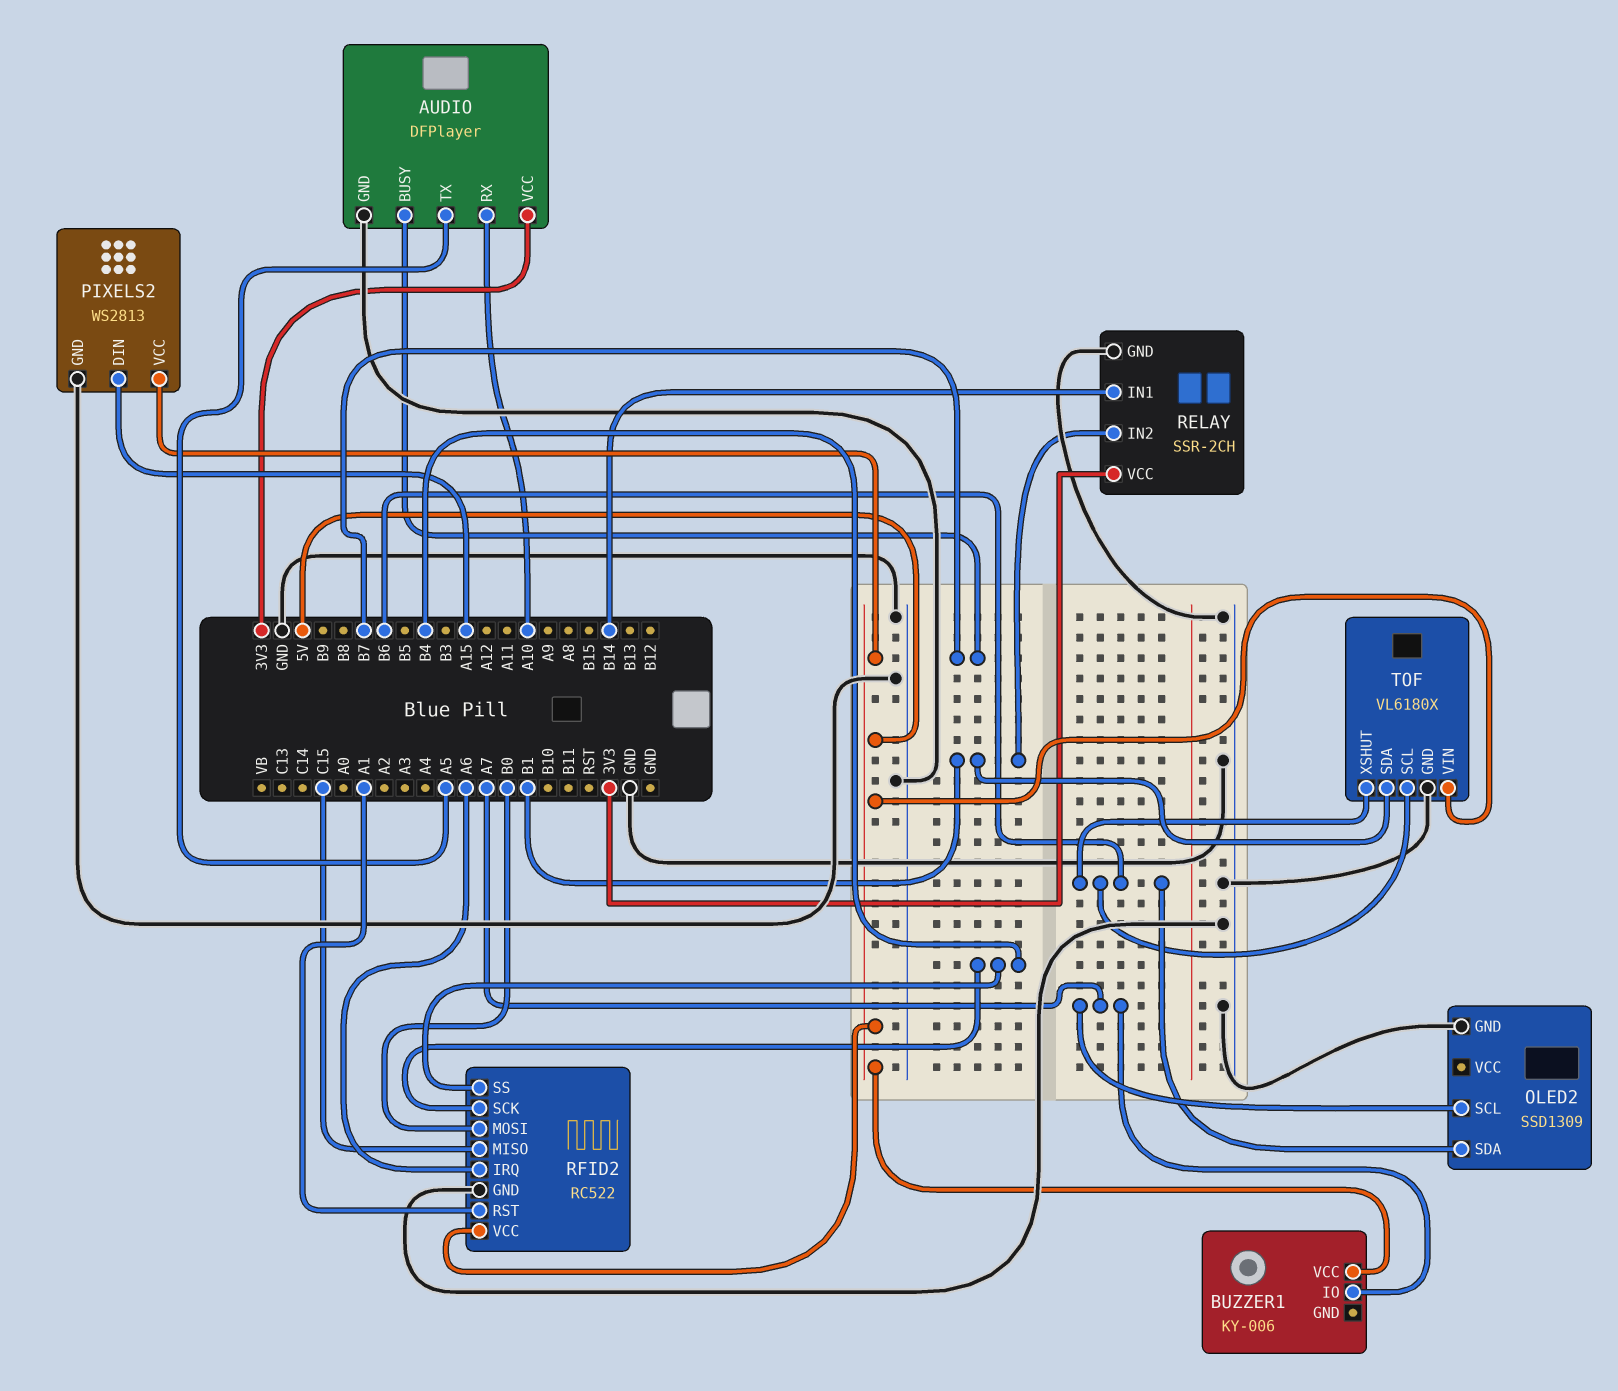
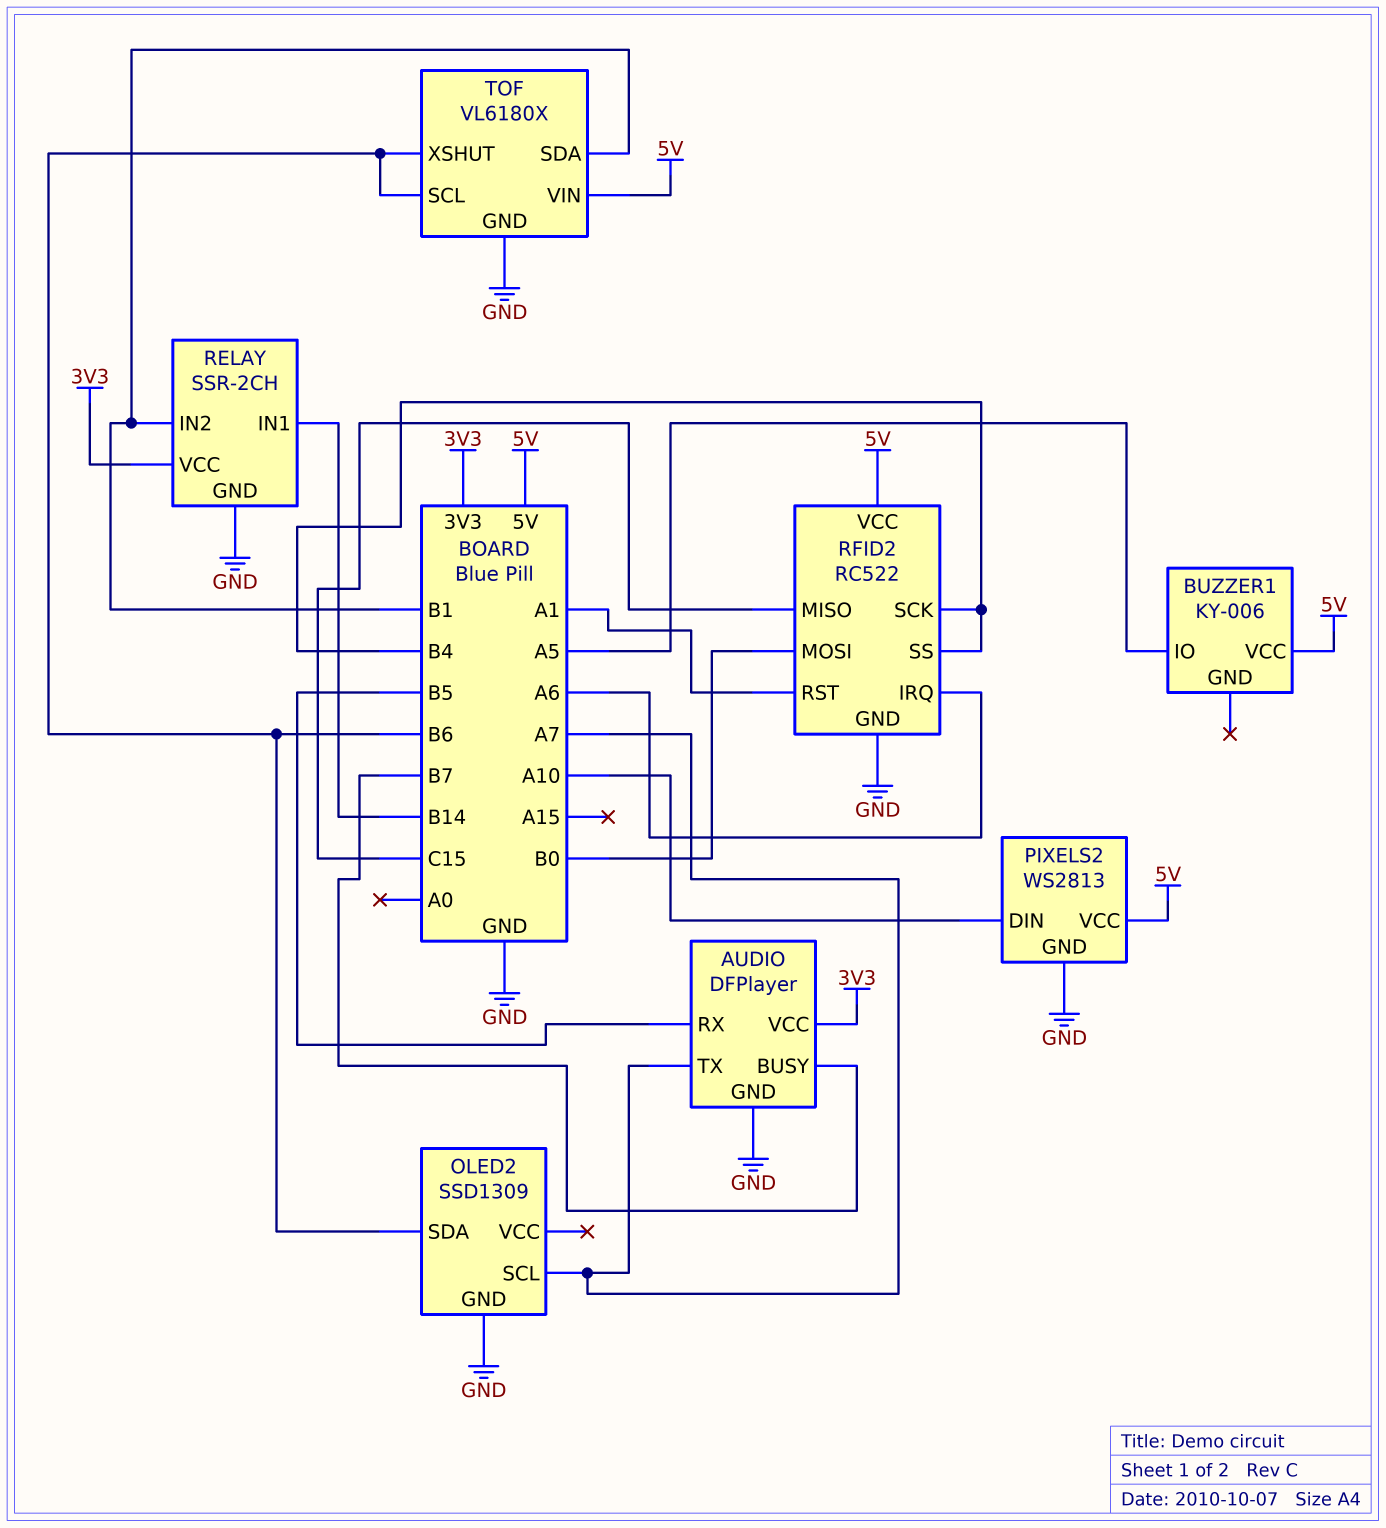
AUDIO pin RX: A10 -> B5
AUDIO pin TX: A5 -> A7
BUZZER1 pin IO: A7 -> A5
PIXELS2 pin DIN: A15 -> A10

